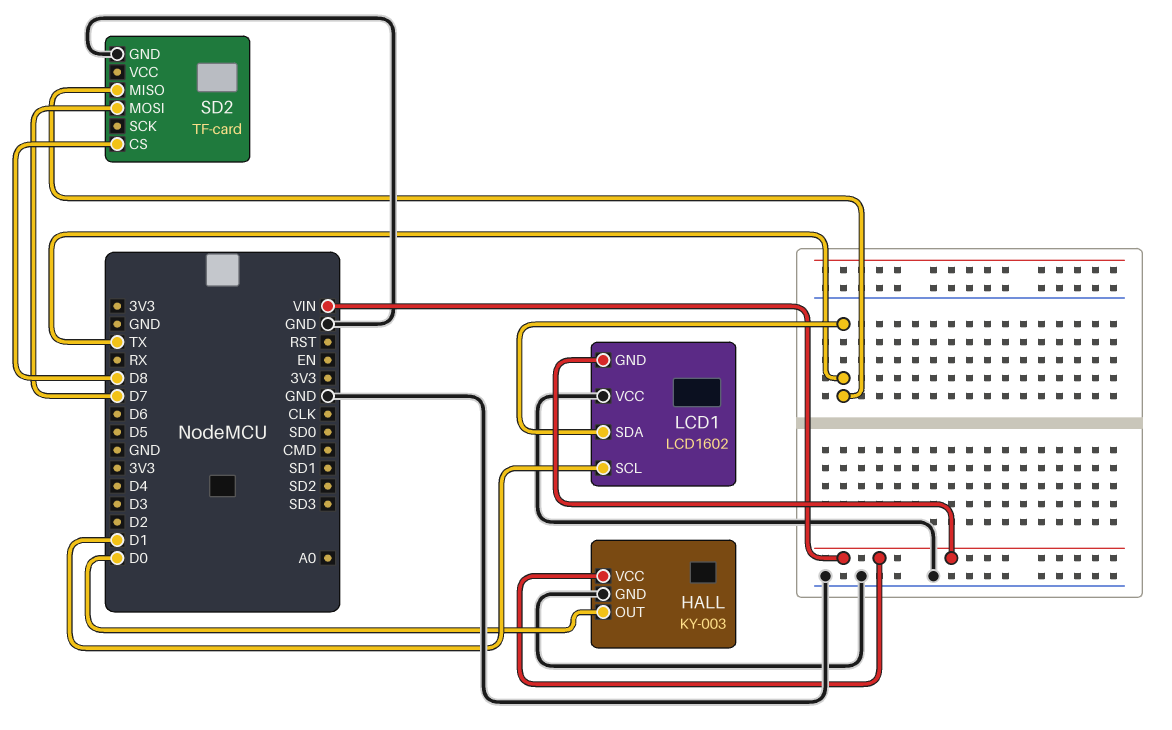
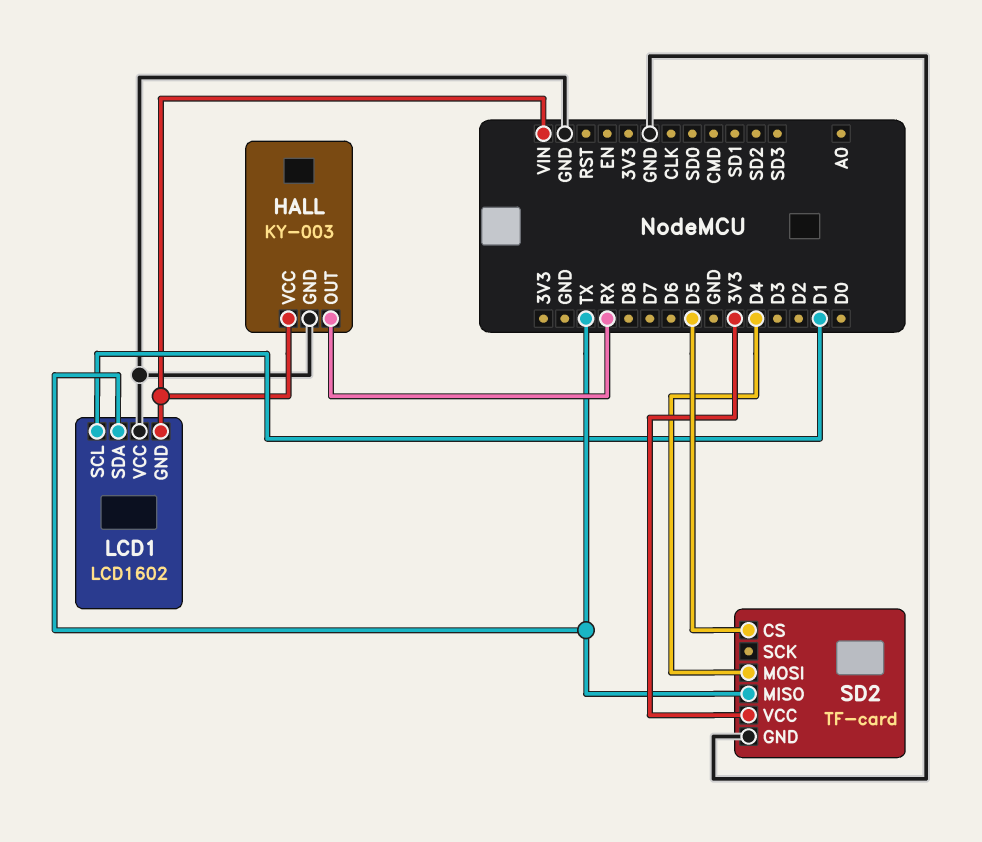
HALL pin OUT: D0 -> RX
SD2 pin CS: D8 -> D5
SD2 pin MOSI: D7 -> D4
SD2 pin VCC: none -> 3V3

